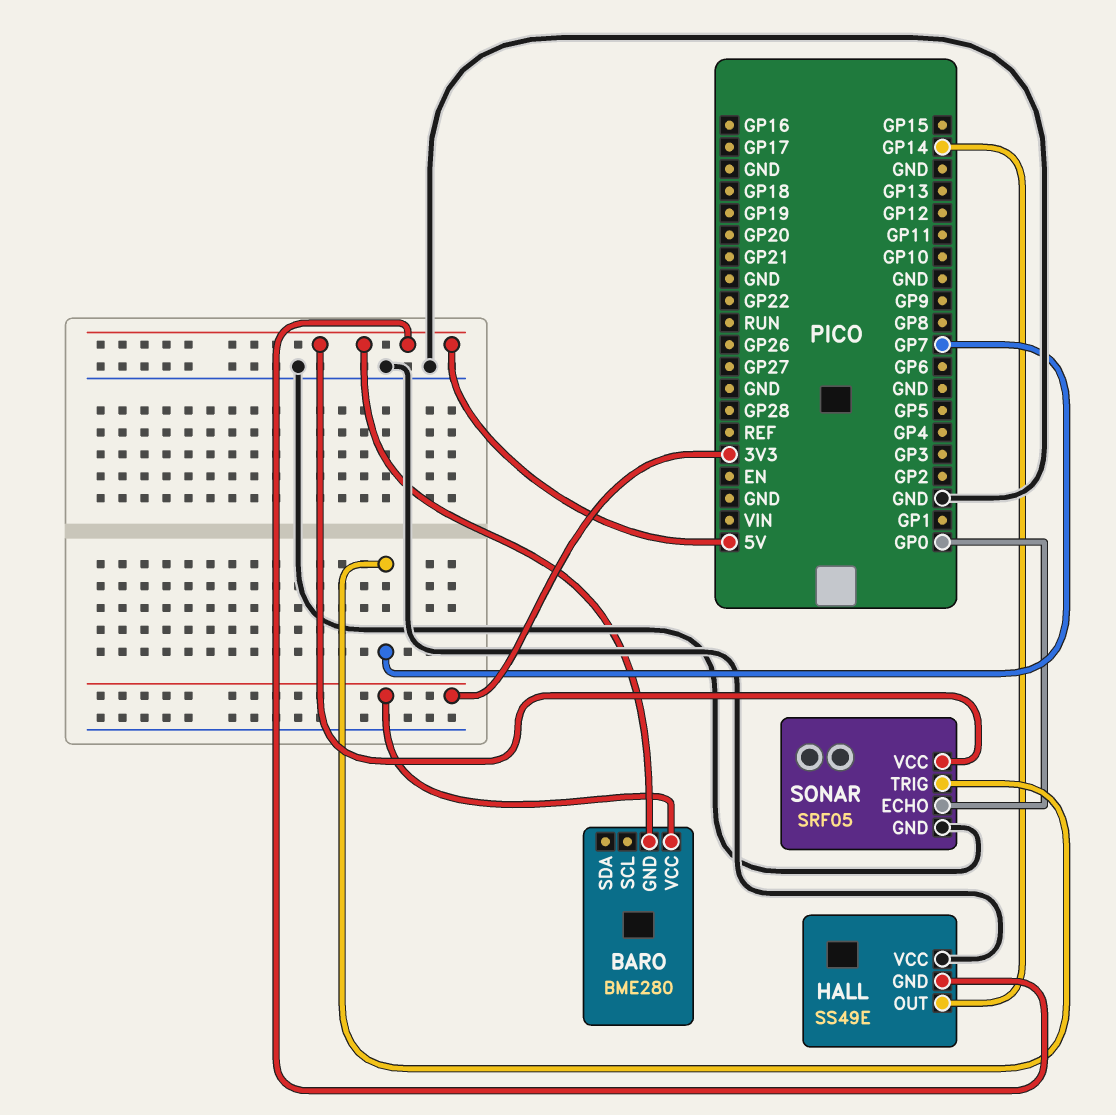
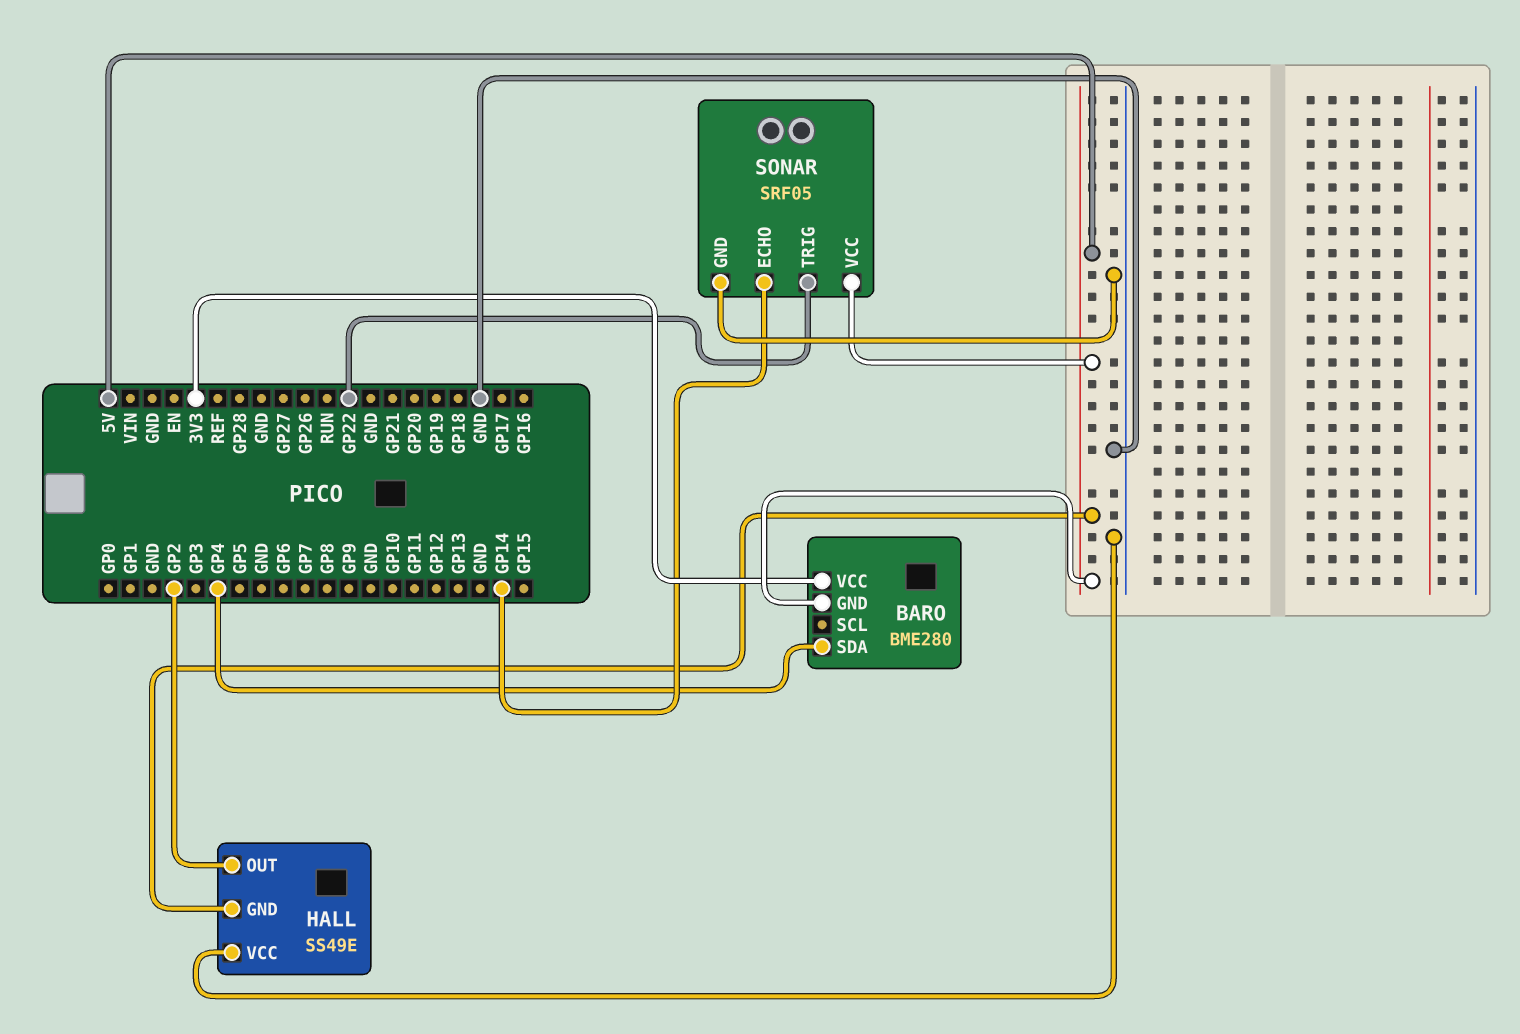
BARO pin SDA: none -> GP4
HALL pin OUT: GP14 -> GP2
SONAR pin ECHO: GP0 -> GP14
SONAR pin TRIG: GP7 -> GP22

